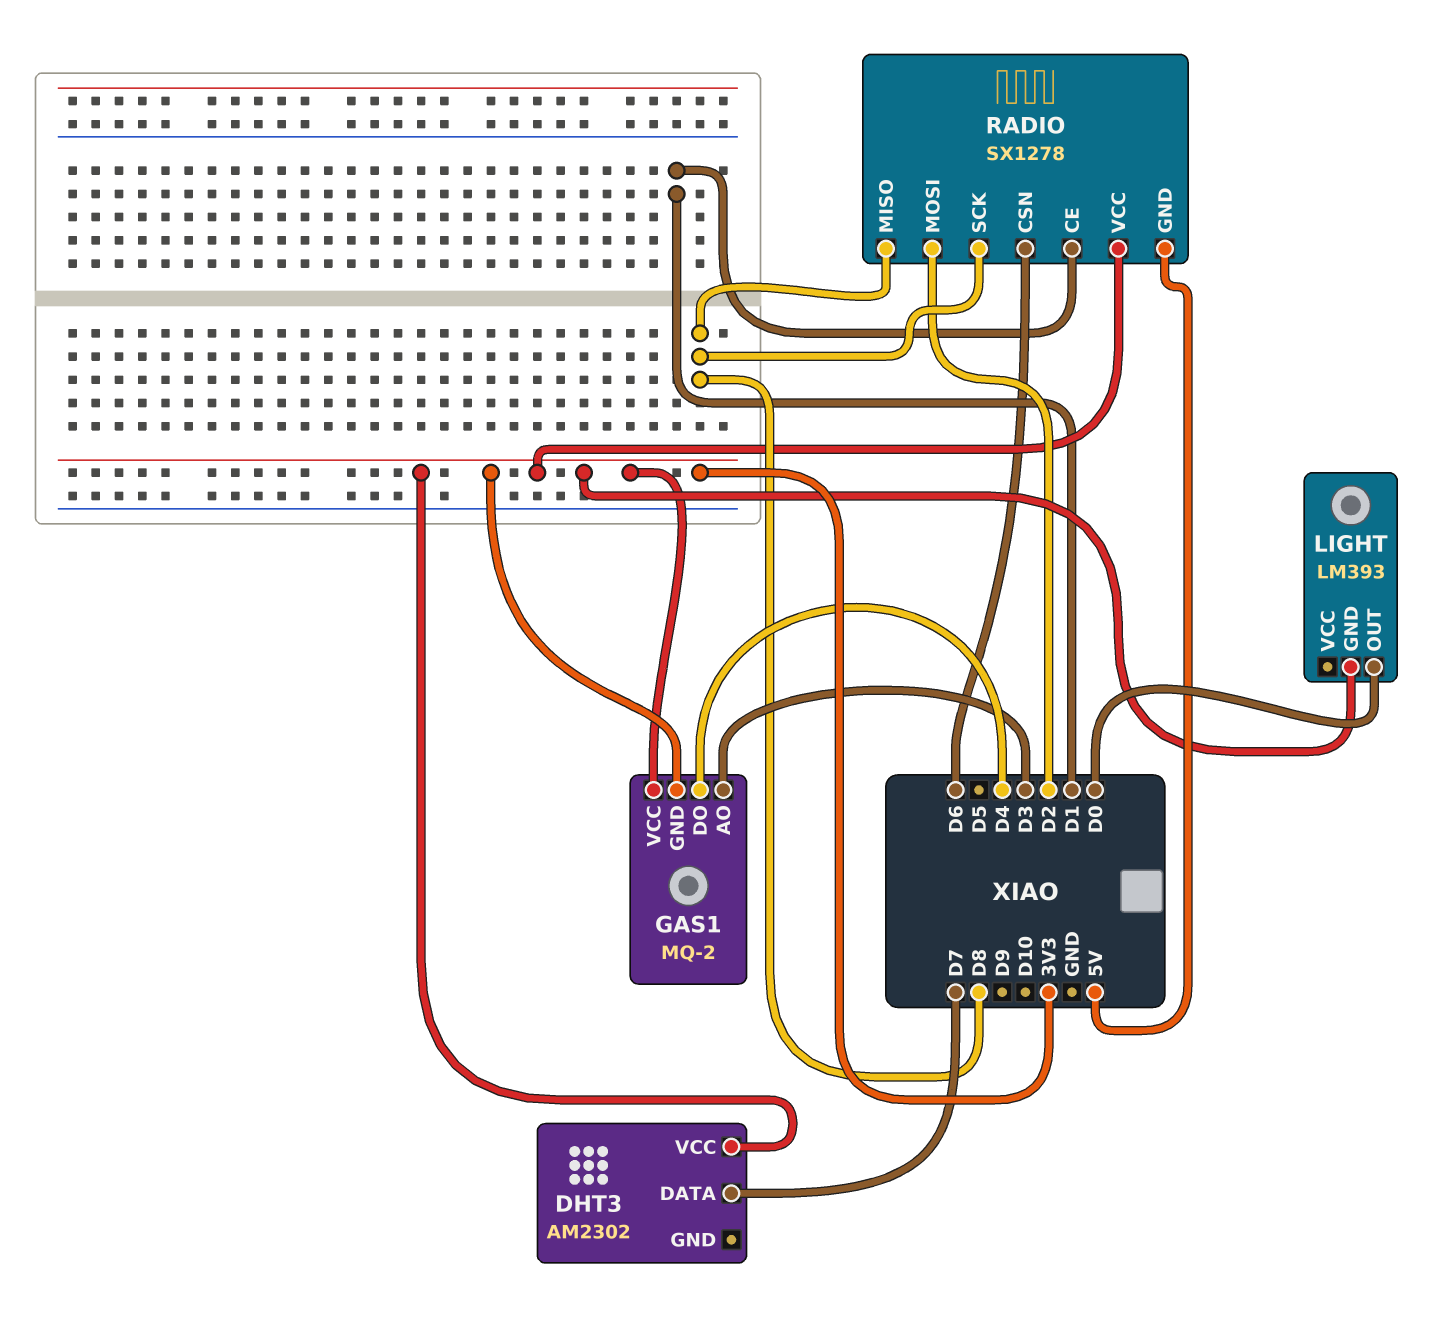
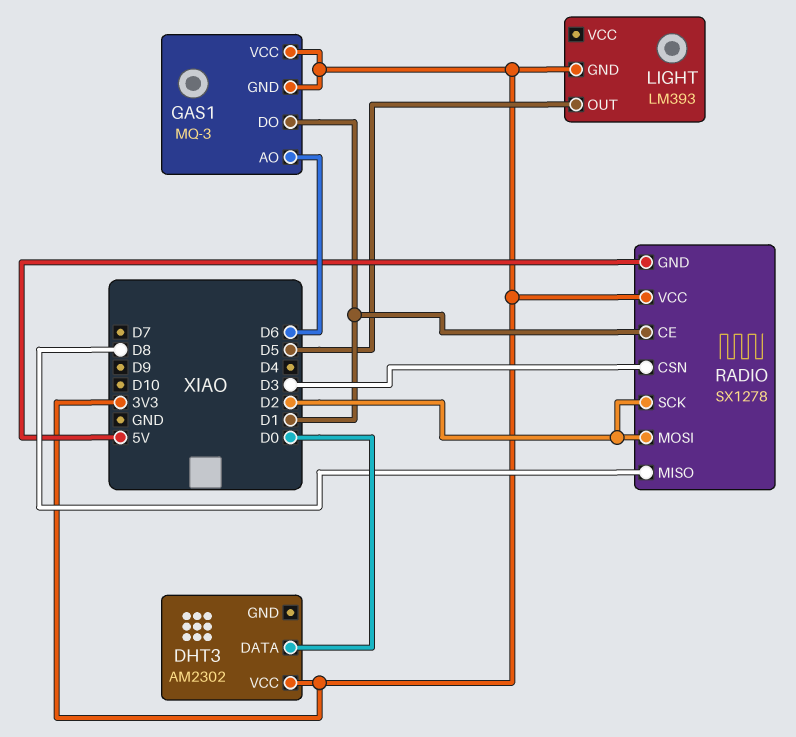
DHT3 pin DATA: D7 -> D0
GAS1: MQ-2 -> MQ-3
GAS1 pin AO: D3 -> D6
GAS1 pin DO: D4 -> D1
LIGHT pin OUT: D0 -> D5
RADIO pin CSN: D6 -> D3
RADIO pin SCK: D8 -> D2

